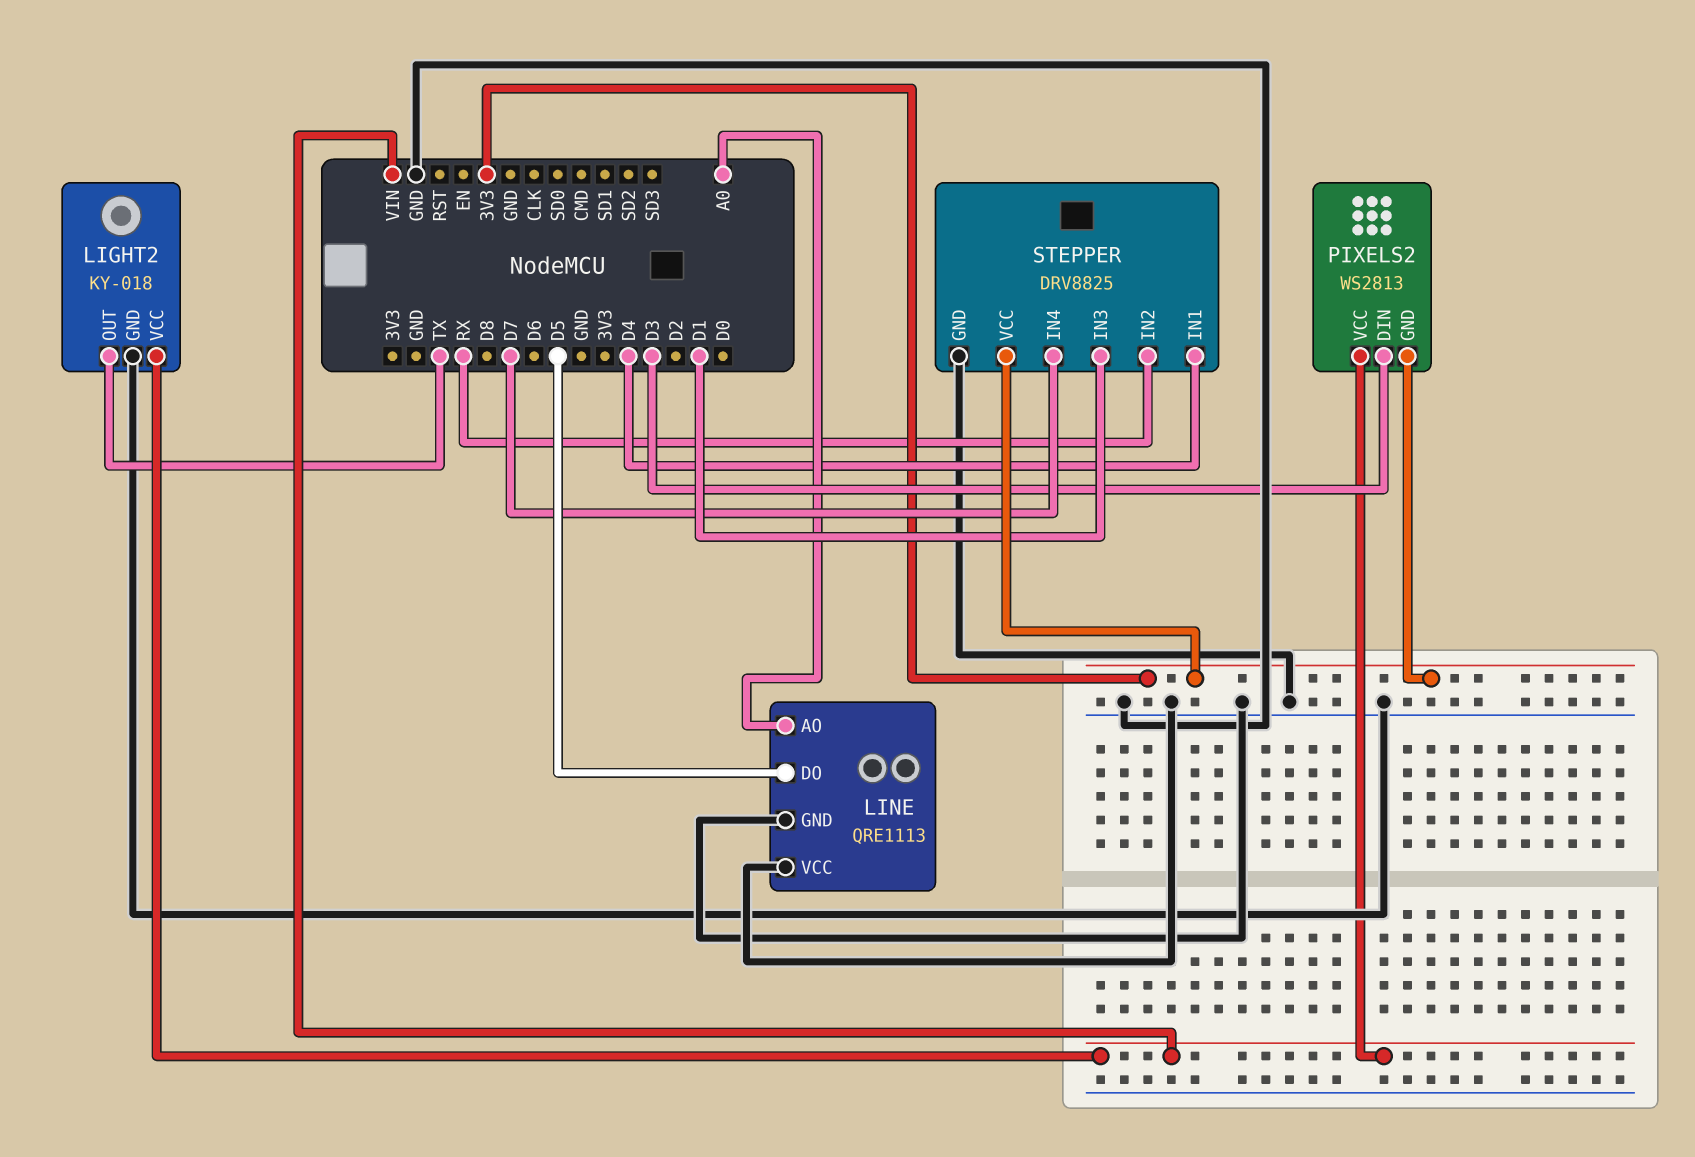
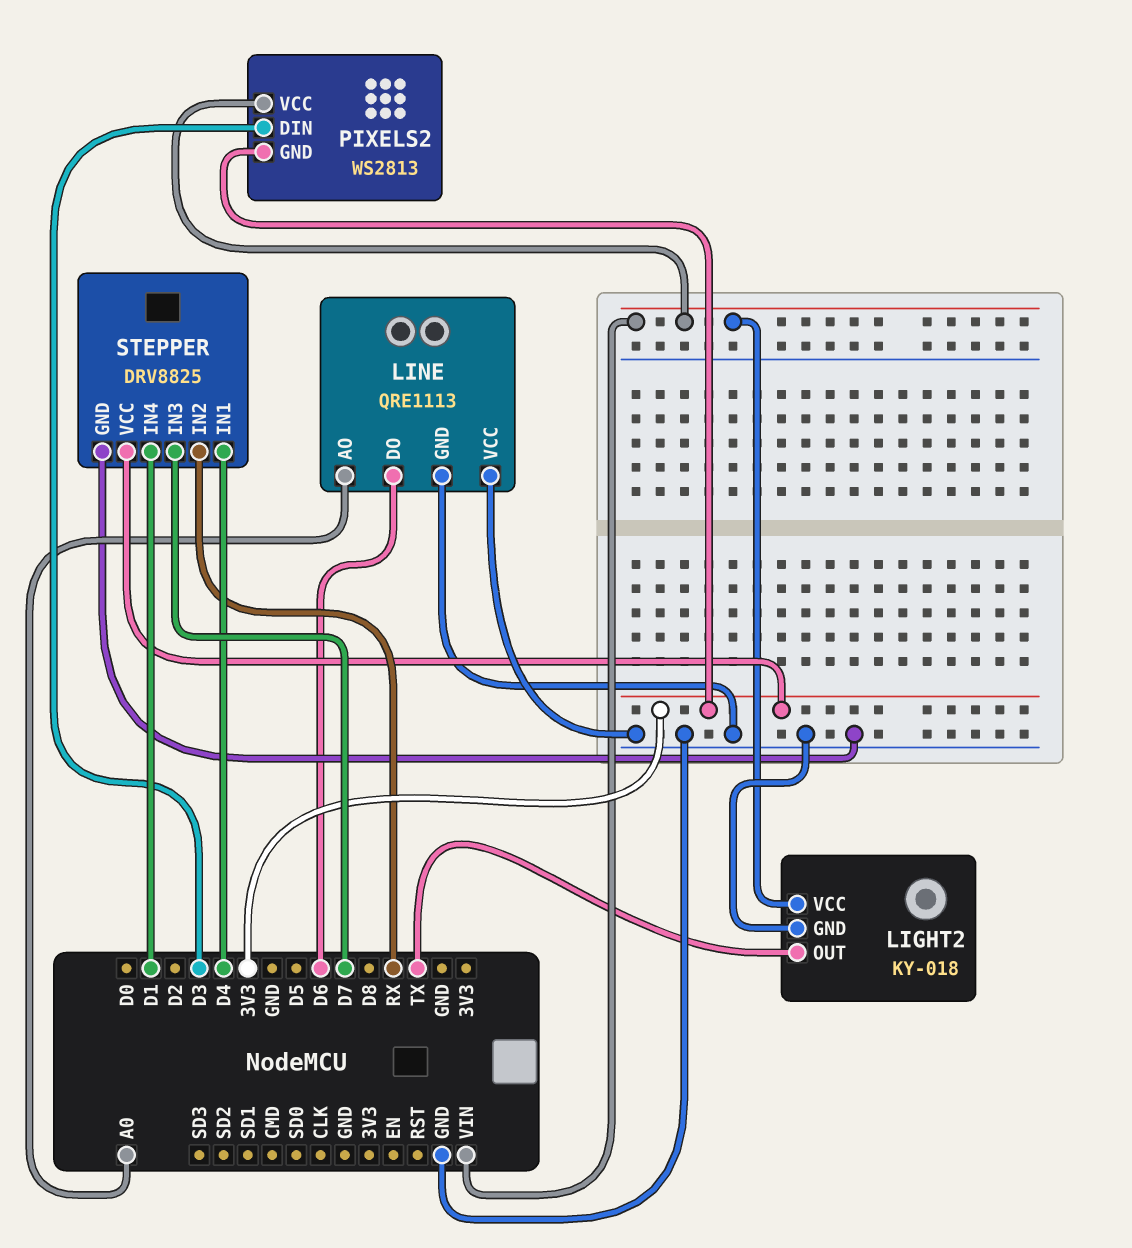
LINE pin DO: D5 -> D6
STEPPER pin IN3: D1 -> D7
STEPPER pin IN4: D7 -> D1

